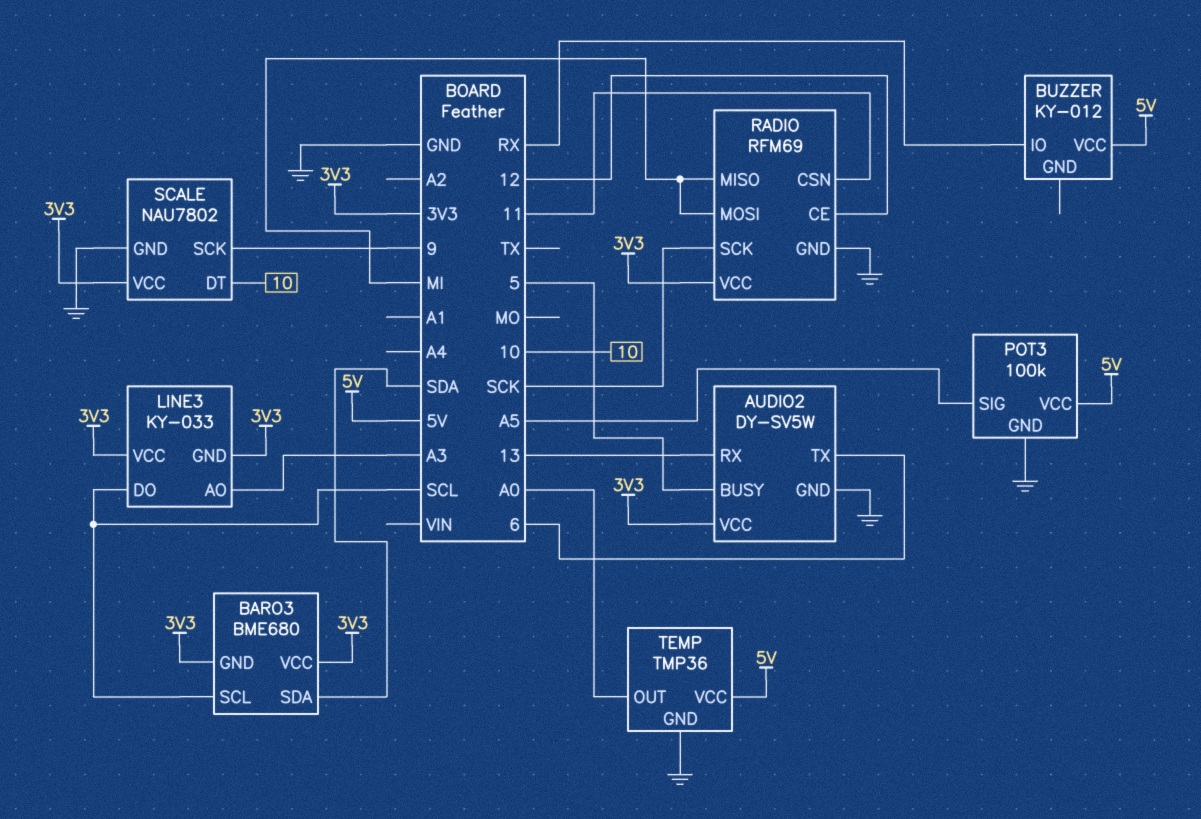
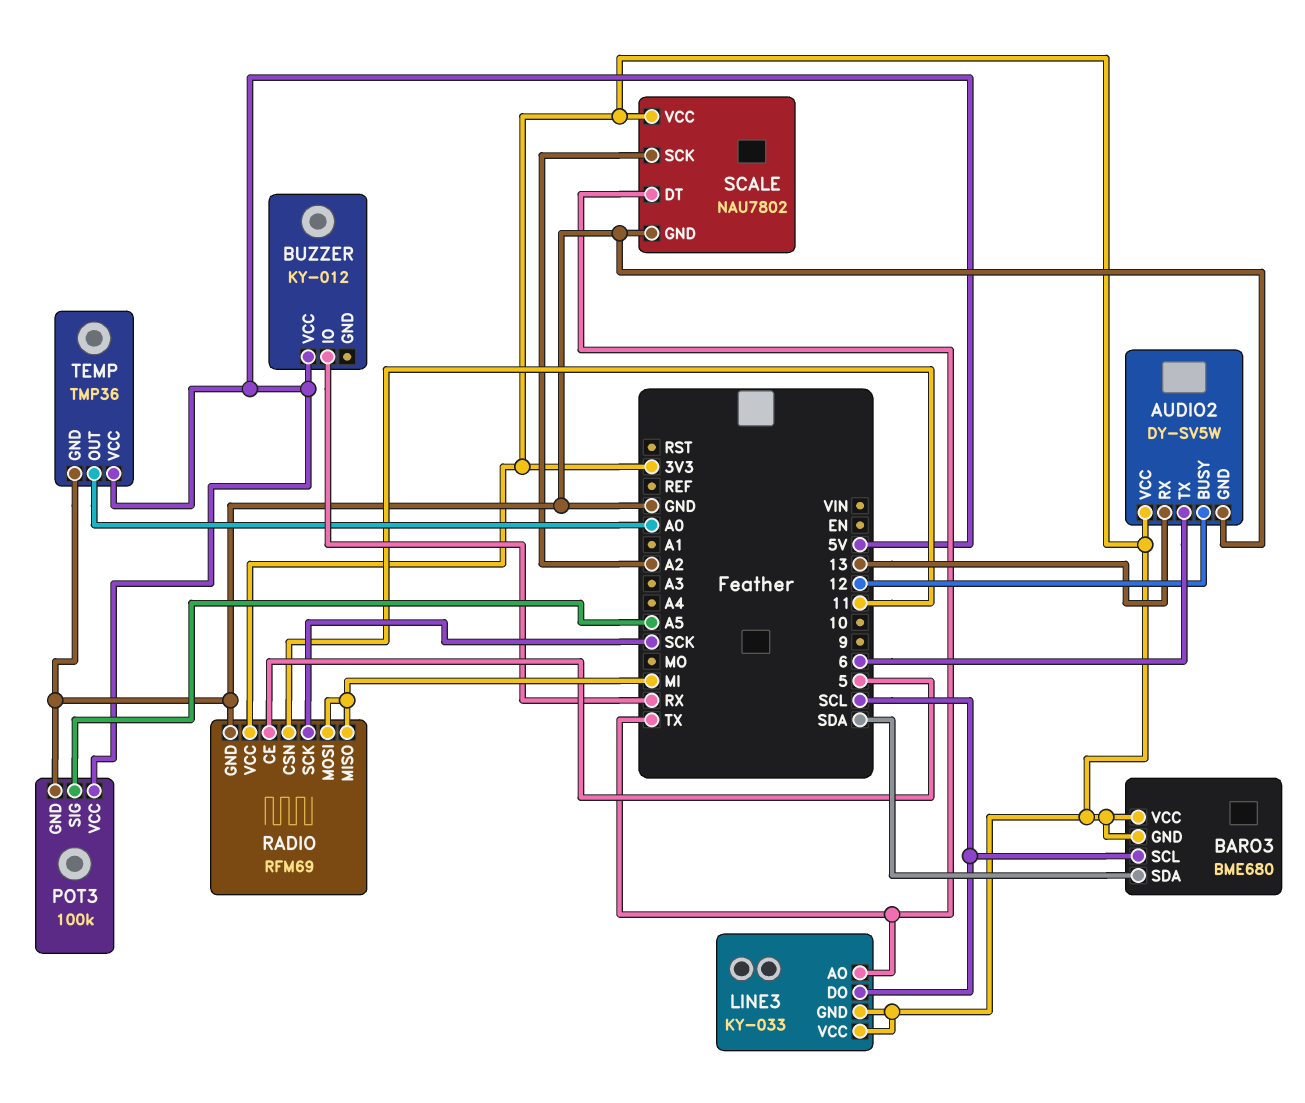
AUDIO2 pin BUSY: 5 -> 12
LINE3 pin AO: A3 -> TX
RADIO pin CE: 12 -> 5
SCALE pin DT: 10 -> TX
SCALE pin SCK: 9 -> A2

